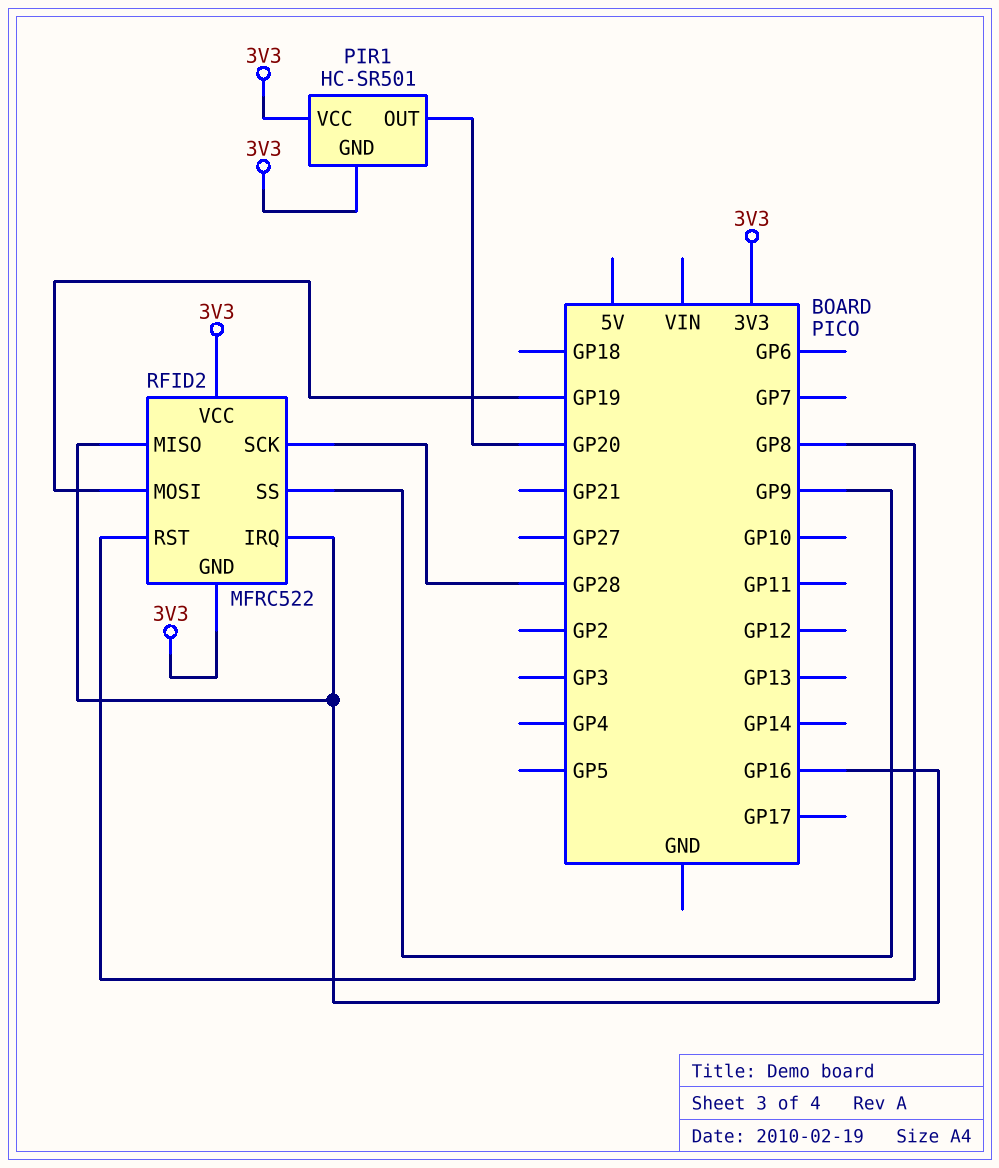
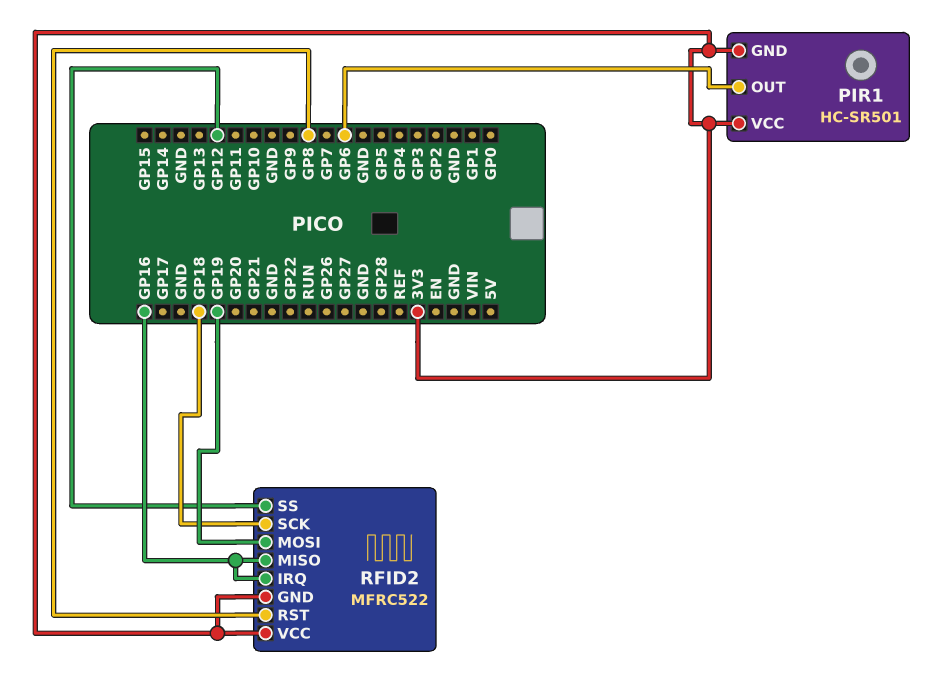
PIR1 pin OUT: GP20 -> GP6
RFID2 pin SCK: GP28 -> GP18
RFID2 pin SS: GP9 -> GP12

